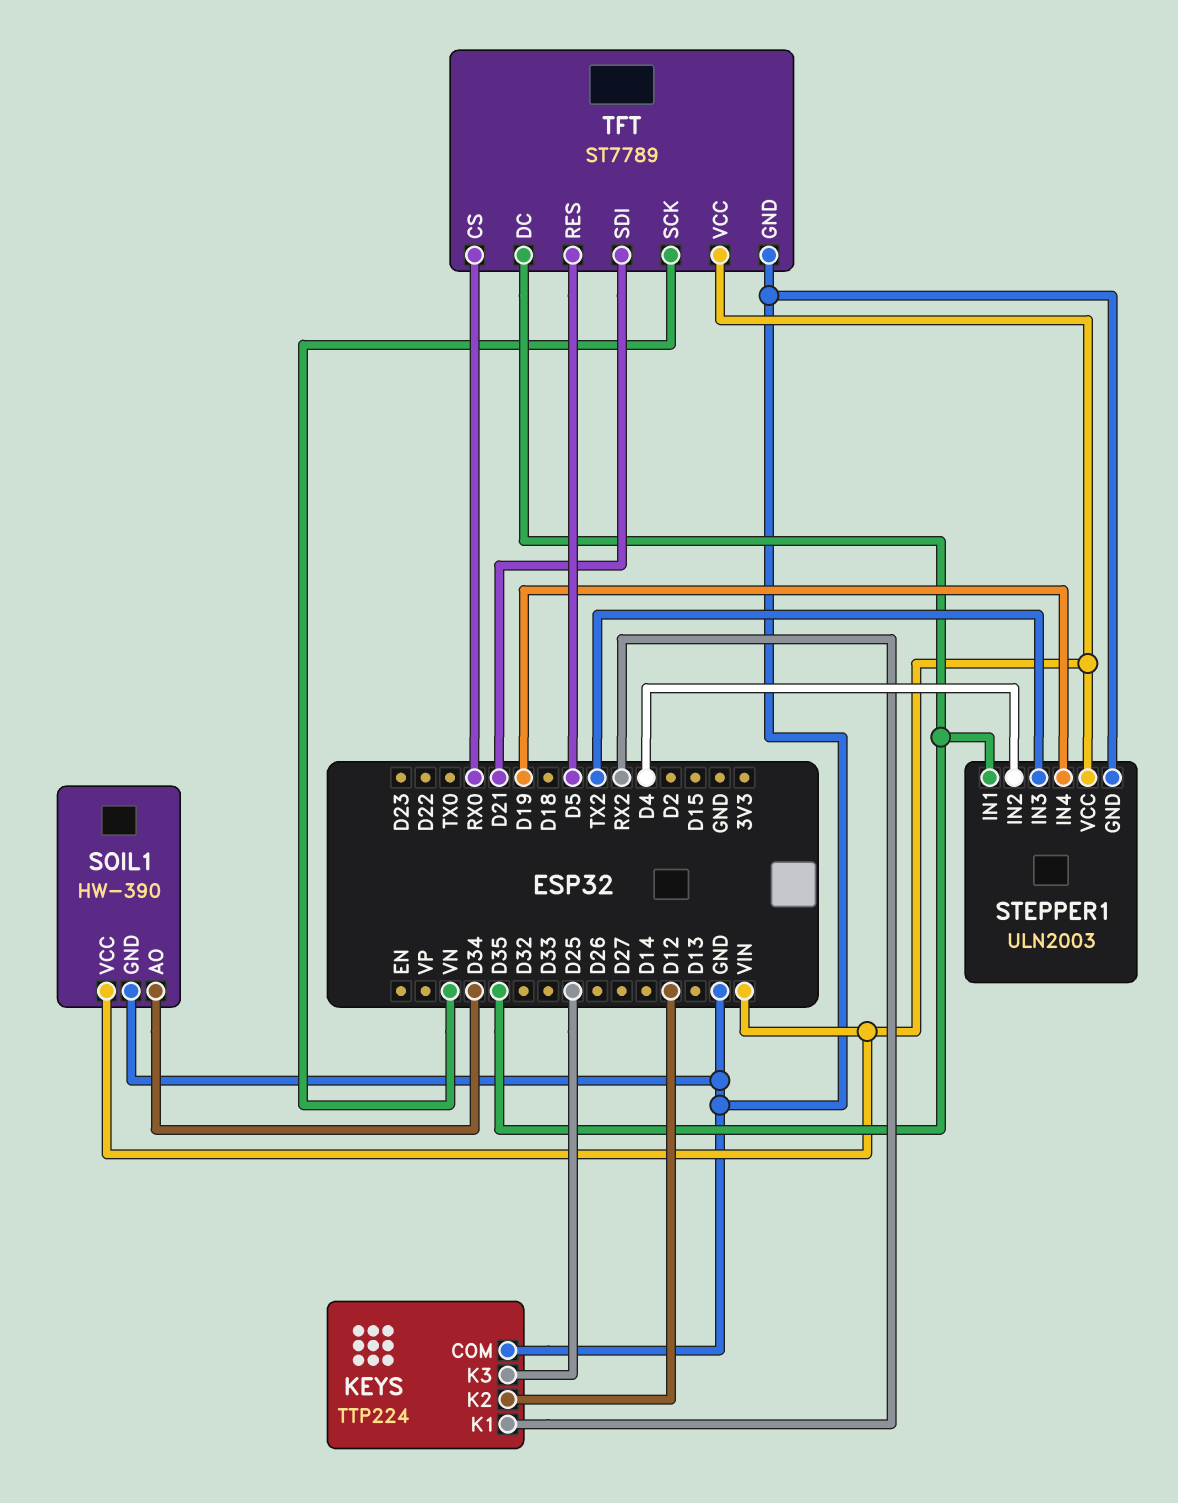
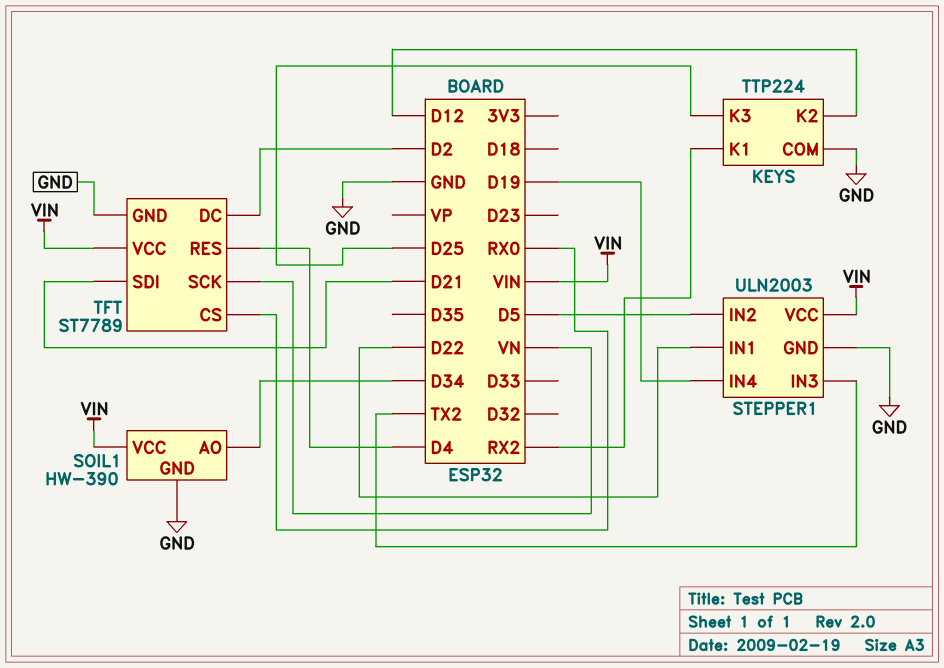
STEPPER1 pin IN1: D35 -> D22
STEPPER1 pin IN2: D4 -> D5
TFT pin DC: D35 -> D2
TFT pin RES: D5 -> D4

